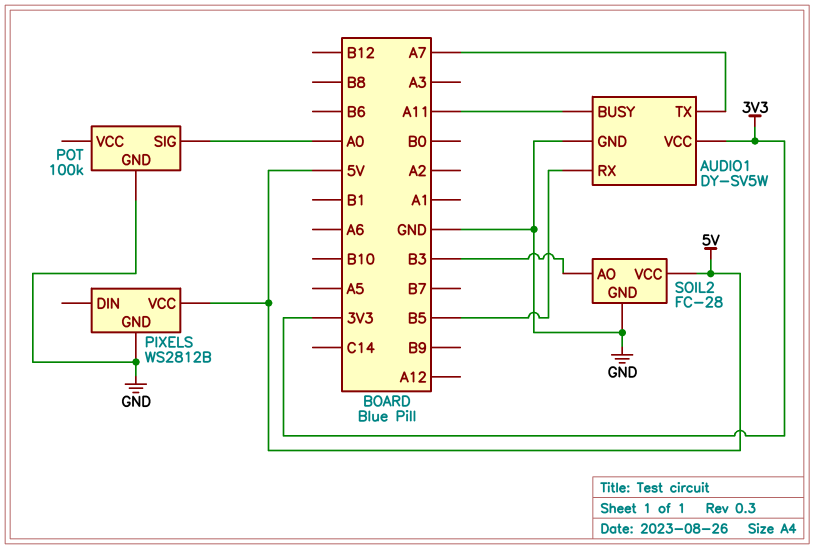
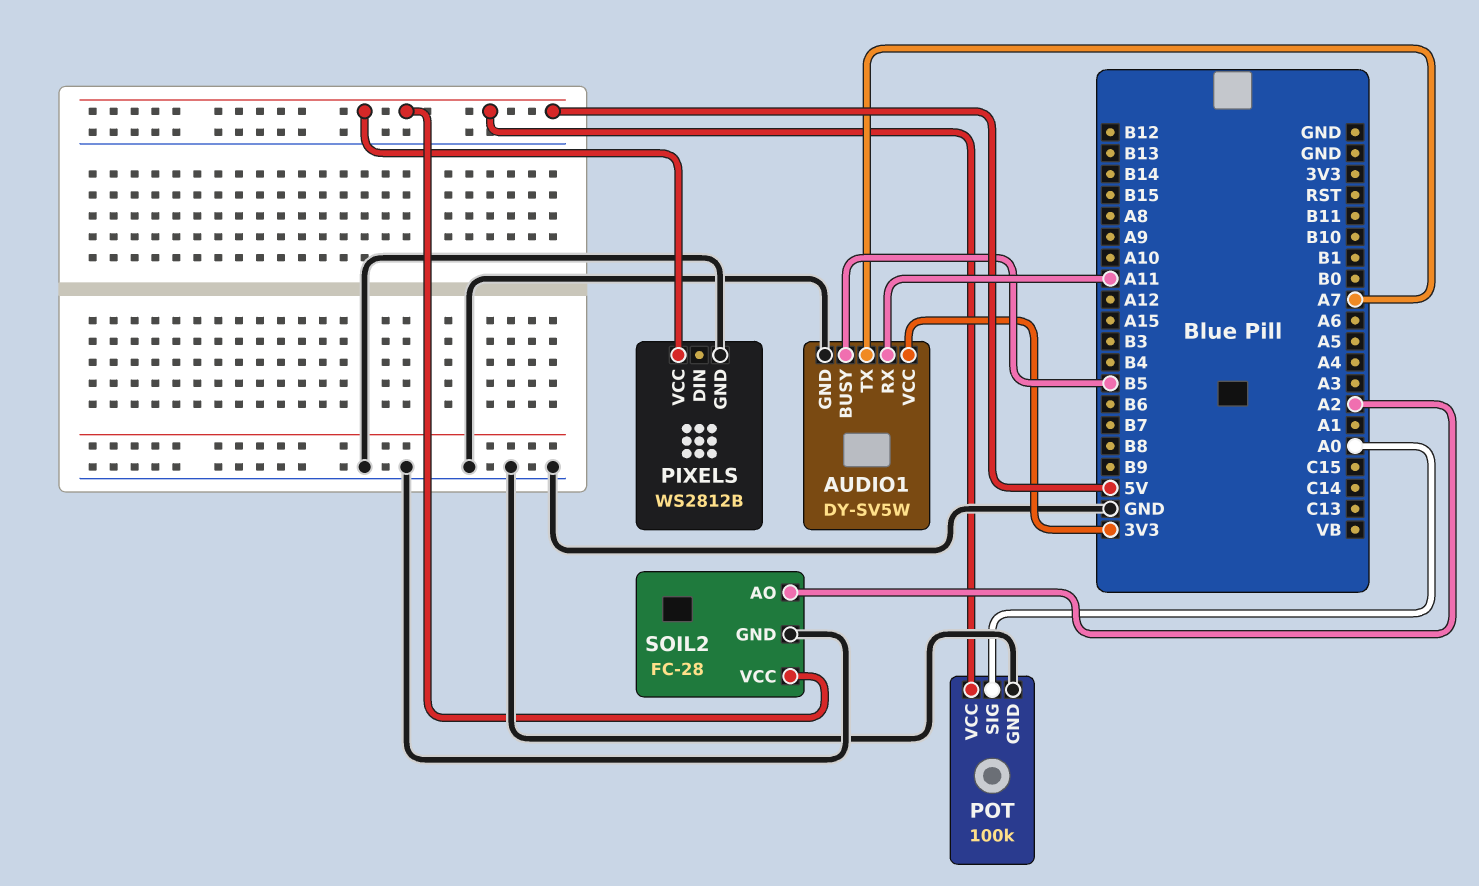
AUDIO1 pin BUSY: A11 -> B5
AUDIO1 pin RX: B5 -> A11
POT pin VCC: none -> 5V
SOIL2 pin AO: B3 -> A2

